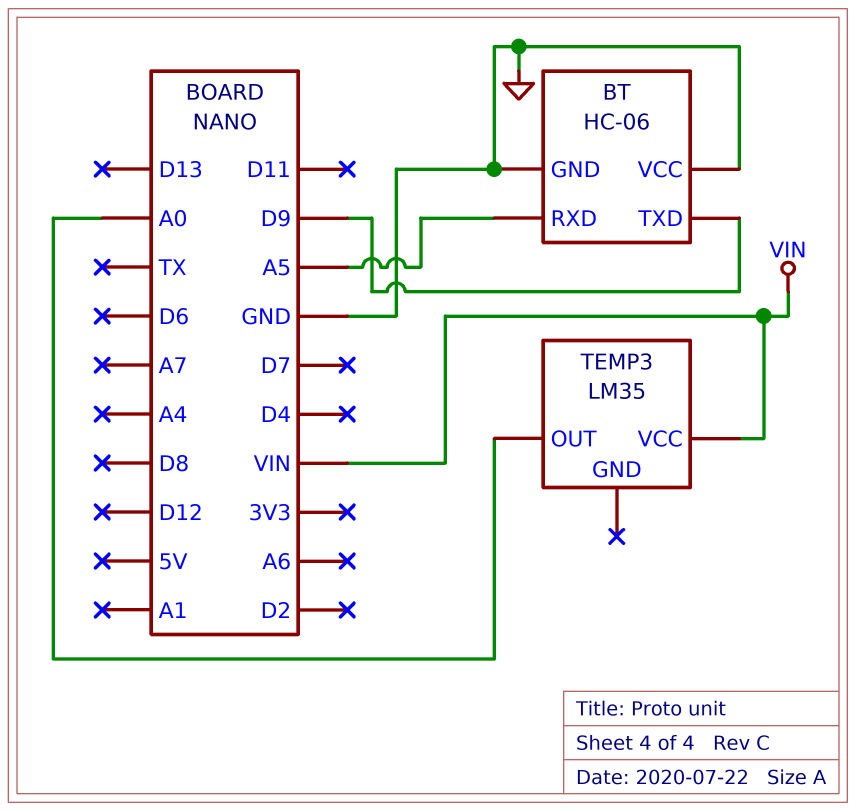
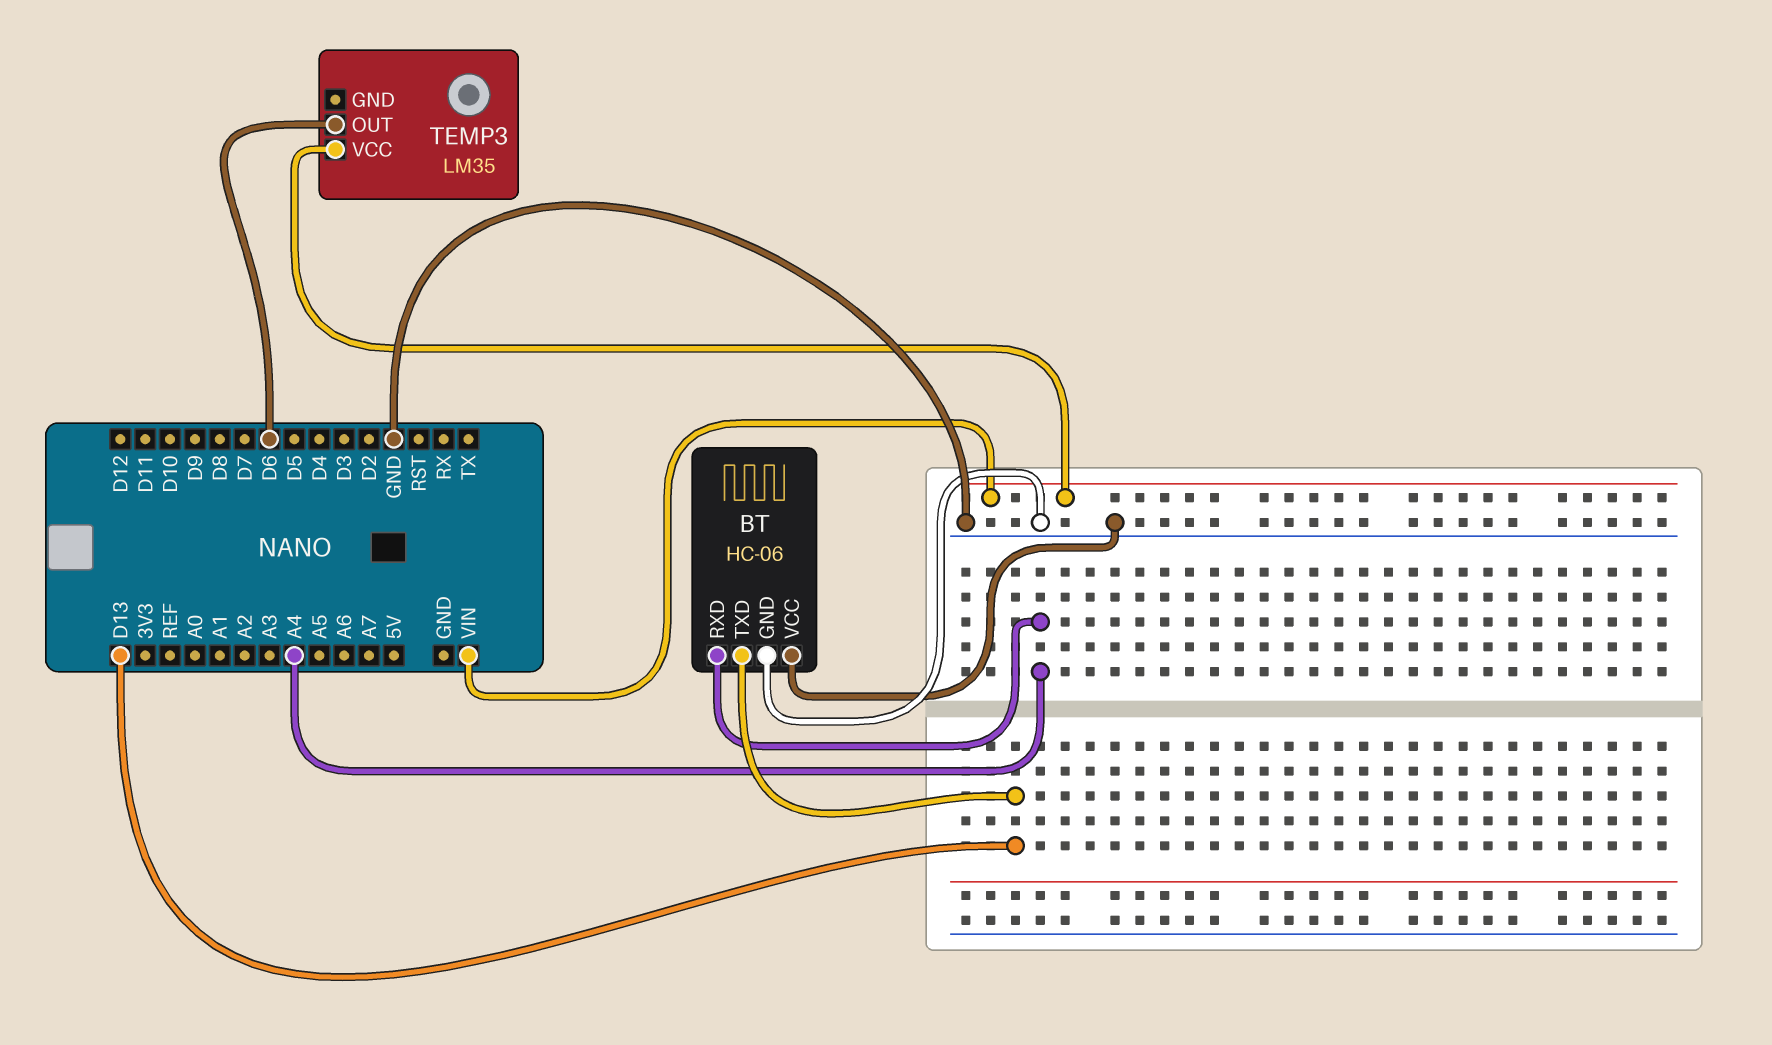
BT pin RXD: A5 -> A4
BT pin TXD: D9 -> D13
TEMP3 pin OUT: A0 -> D6

